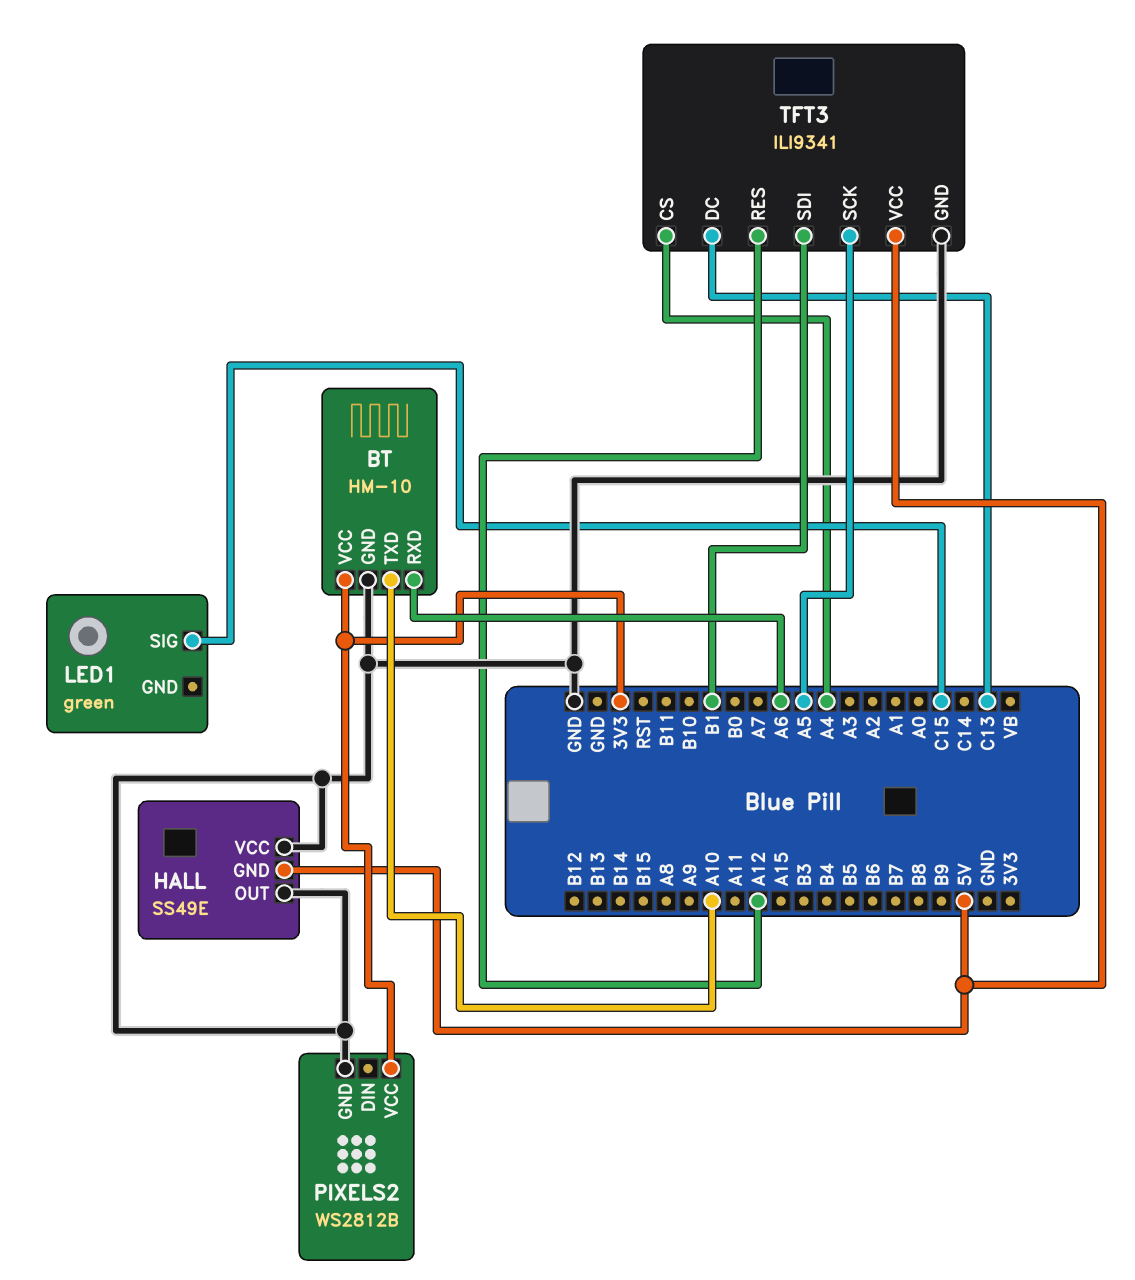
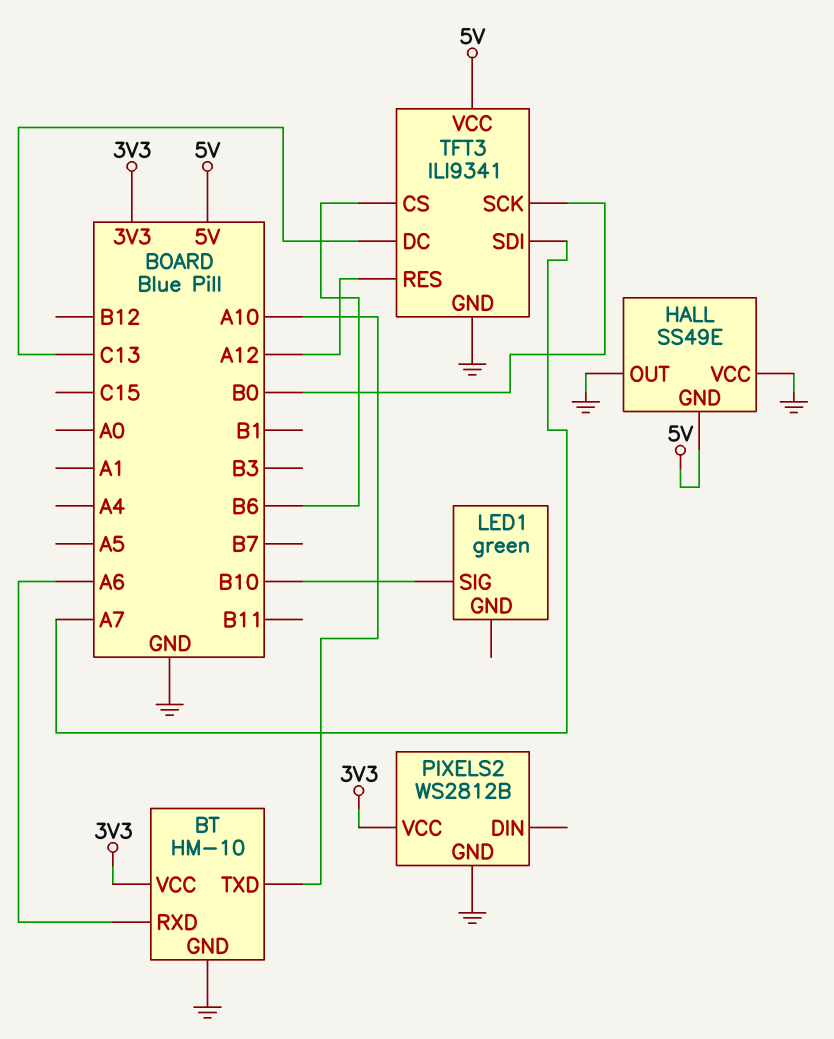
LED1 pin SIG: C15 -> B10
TFT3 pin CS: A4 -> B6
TFT3 pin SCK: A5 -> B0
TFT3 pin SDI: B1 -> A7

